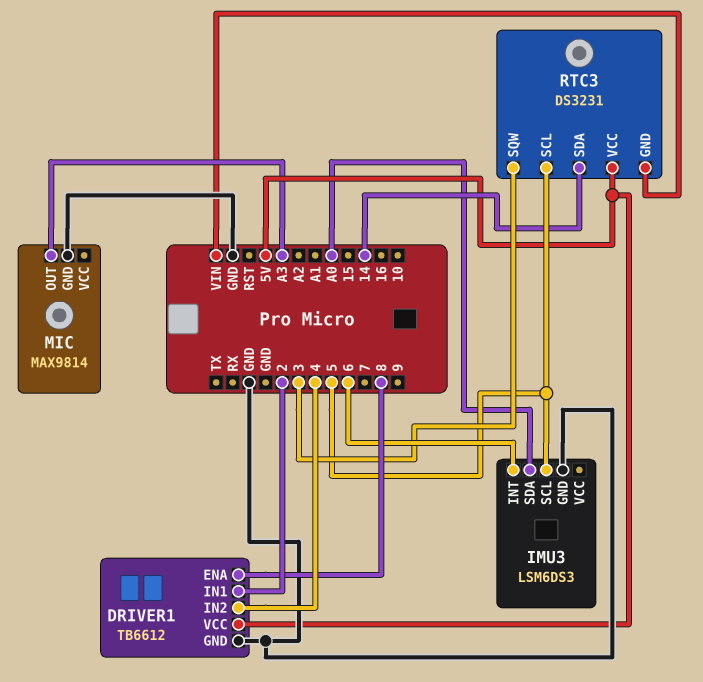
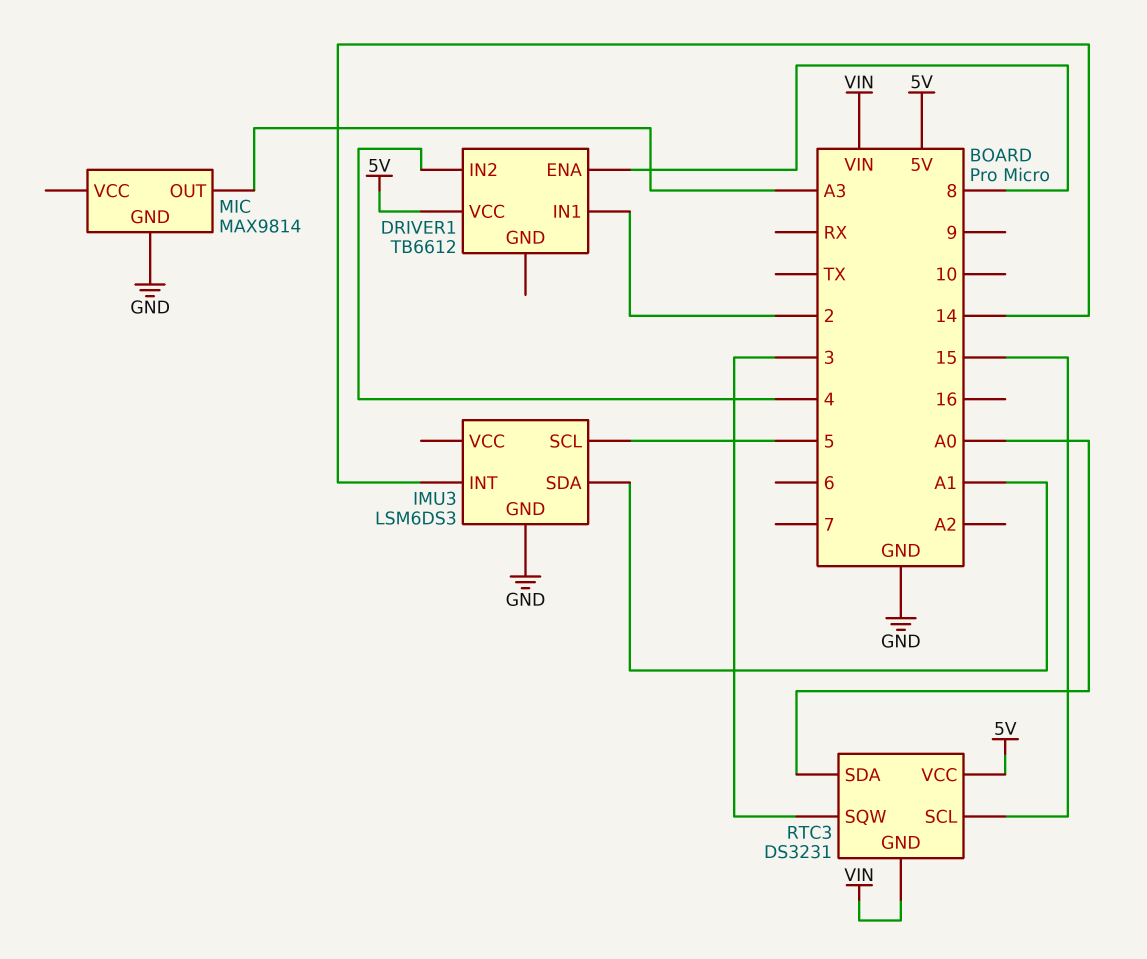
DRIVER1 pin GND: GND -> none
IMU3 pin INT: 6 -> 14
IMU3 pin SDA: A0 -> A1
RTC3 pin SCL: 5 -> 15
RTC3 pin SDA: 14 -> A0

